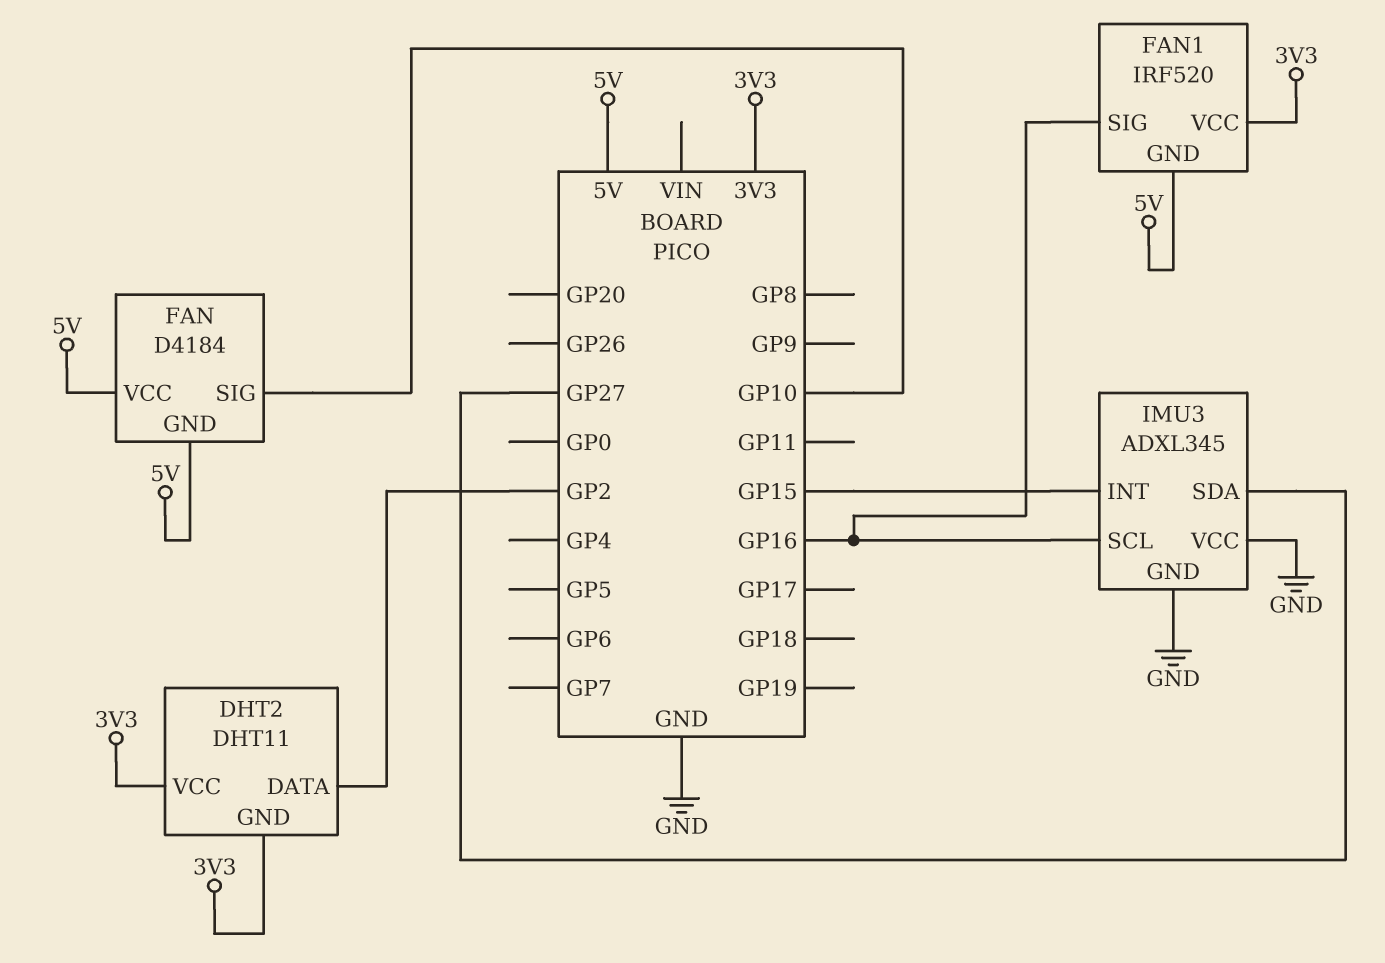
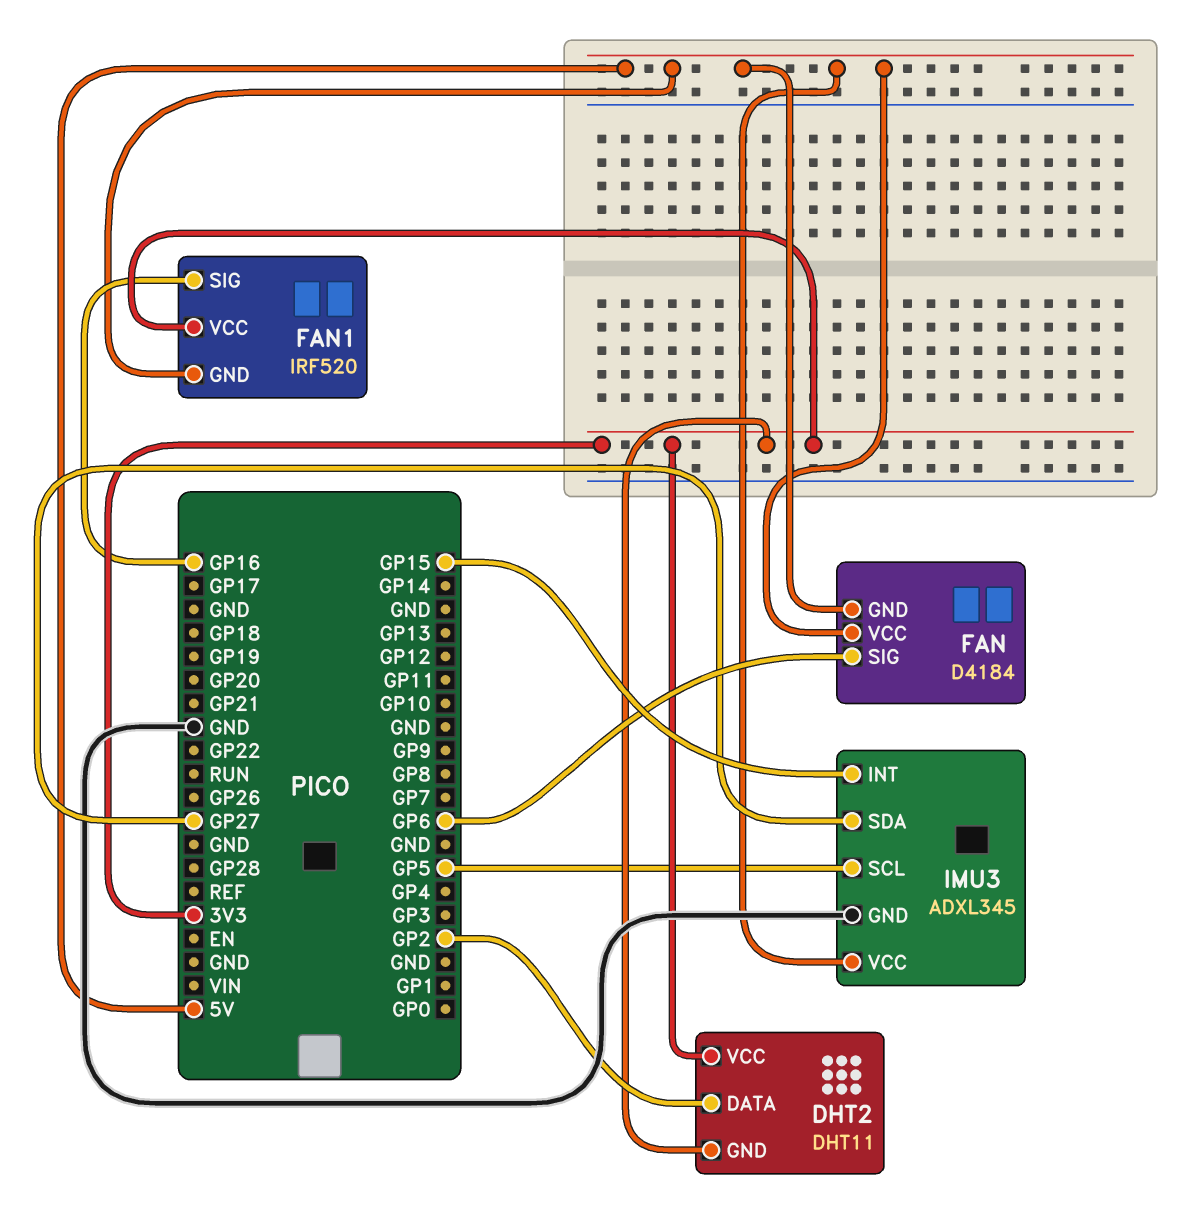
FAN pin SIG: GP10 -> GP6
IMU3 pin SCL: GP16 -> GP5
IMU3 pin VCC: GND -> 5V

